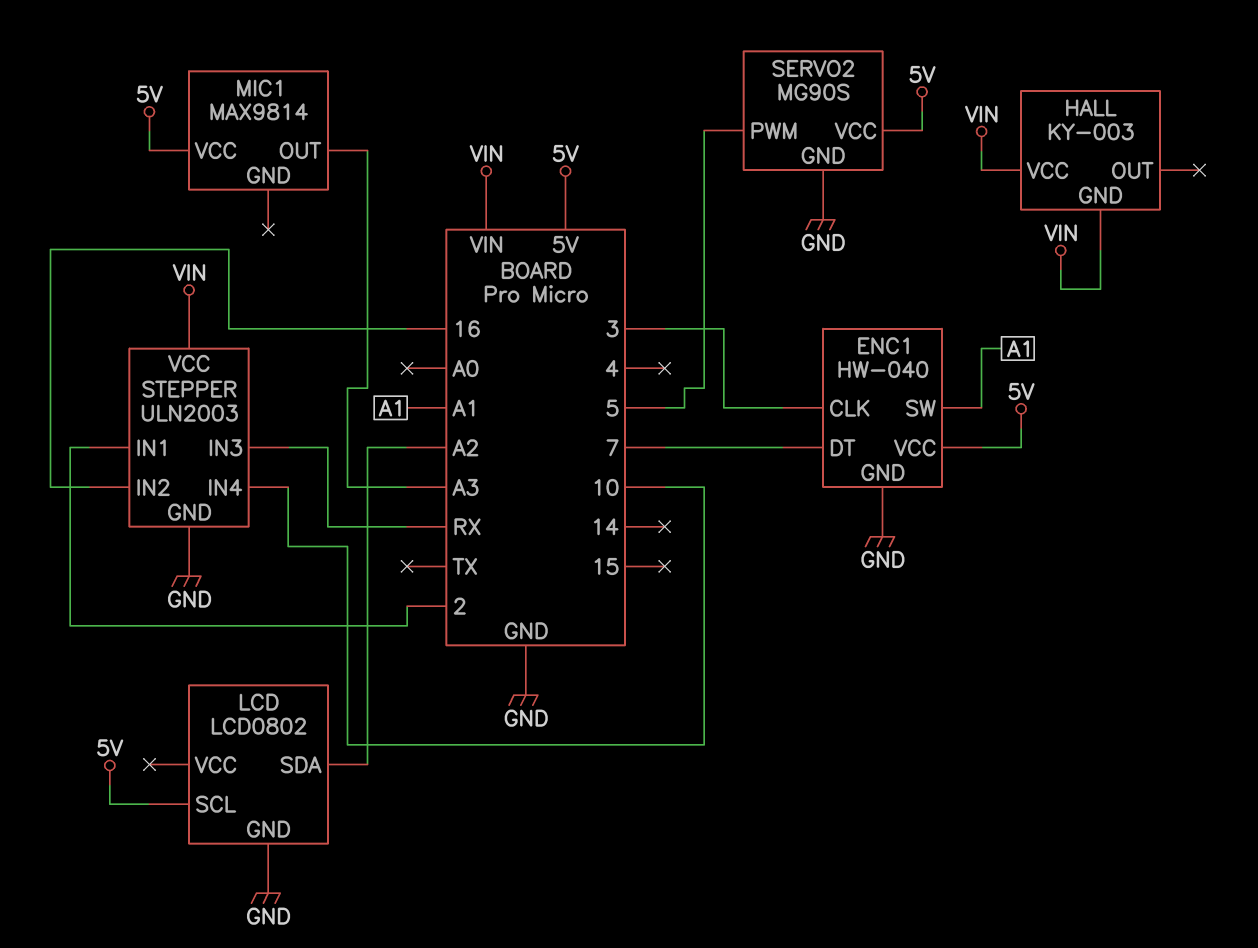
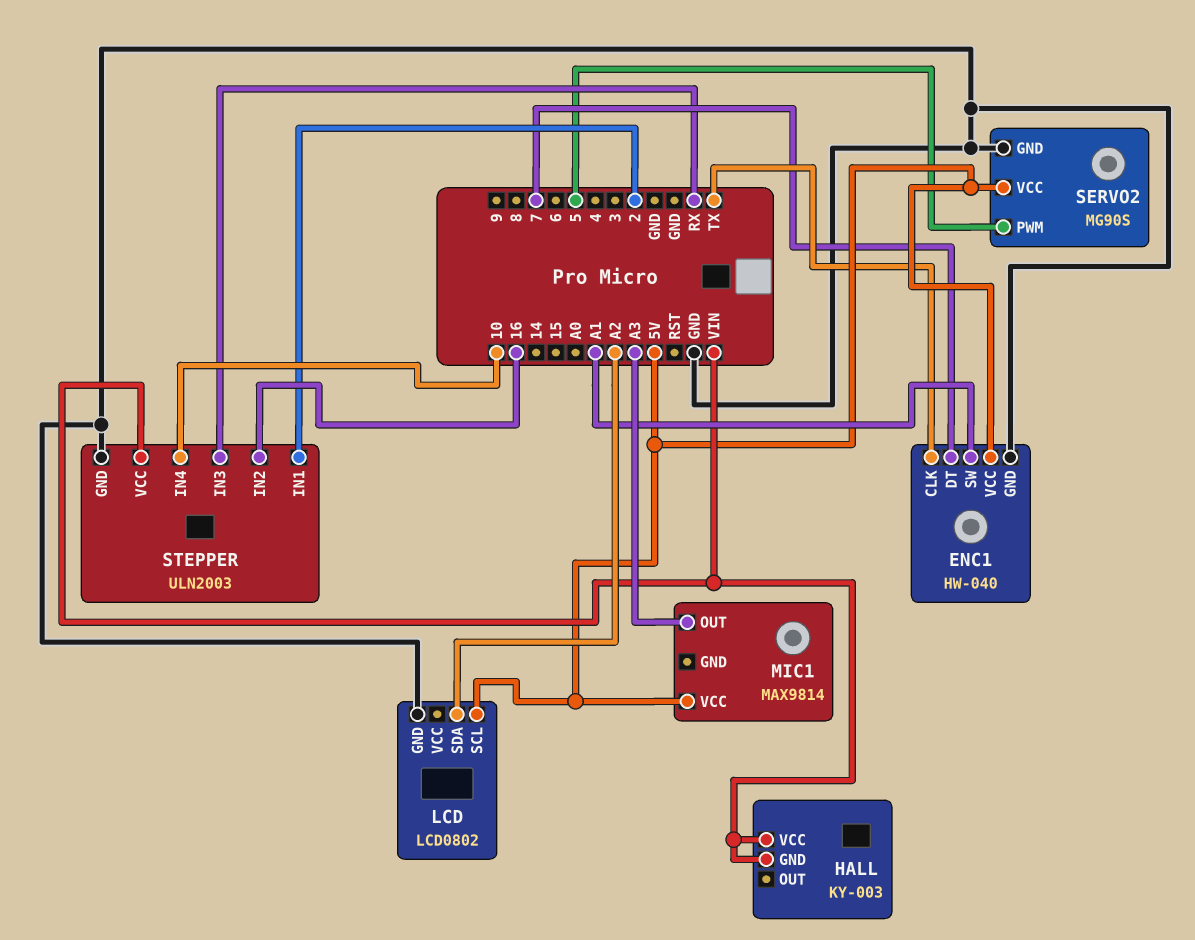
ENC1 pin CLK: 3 -> TX

